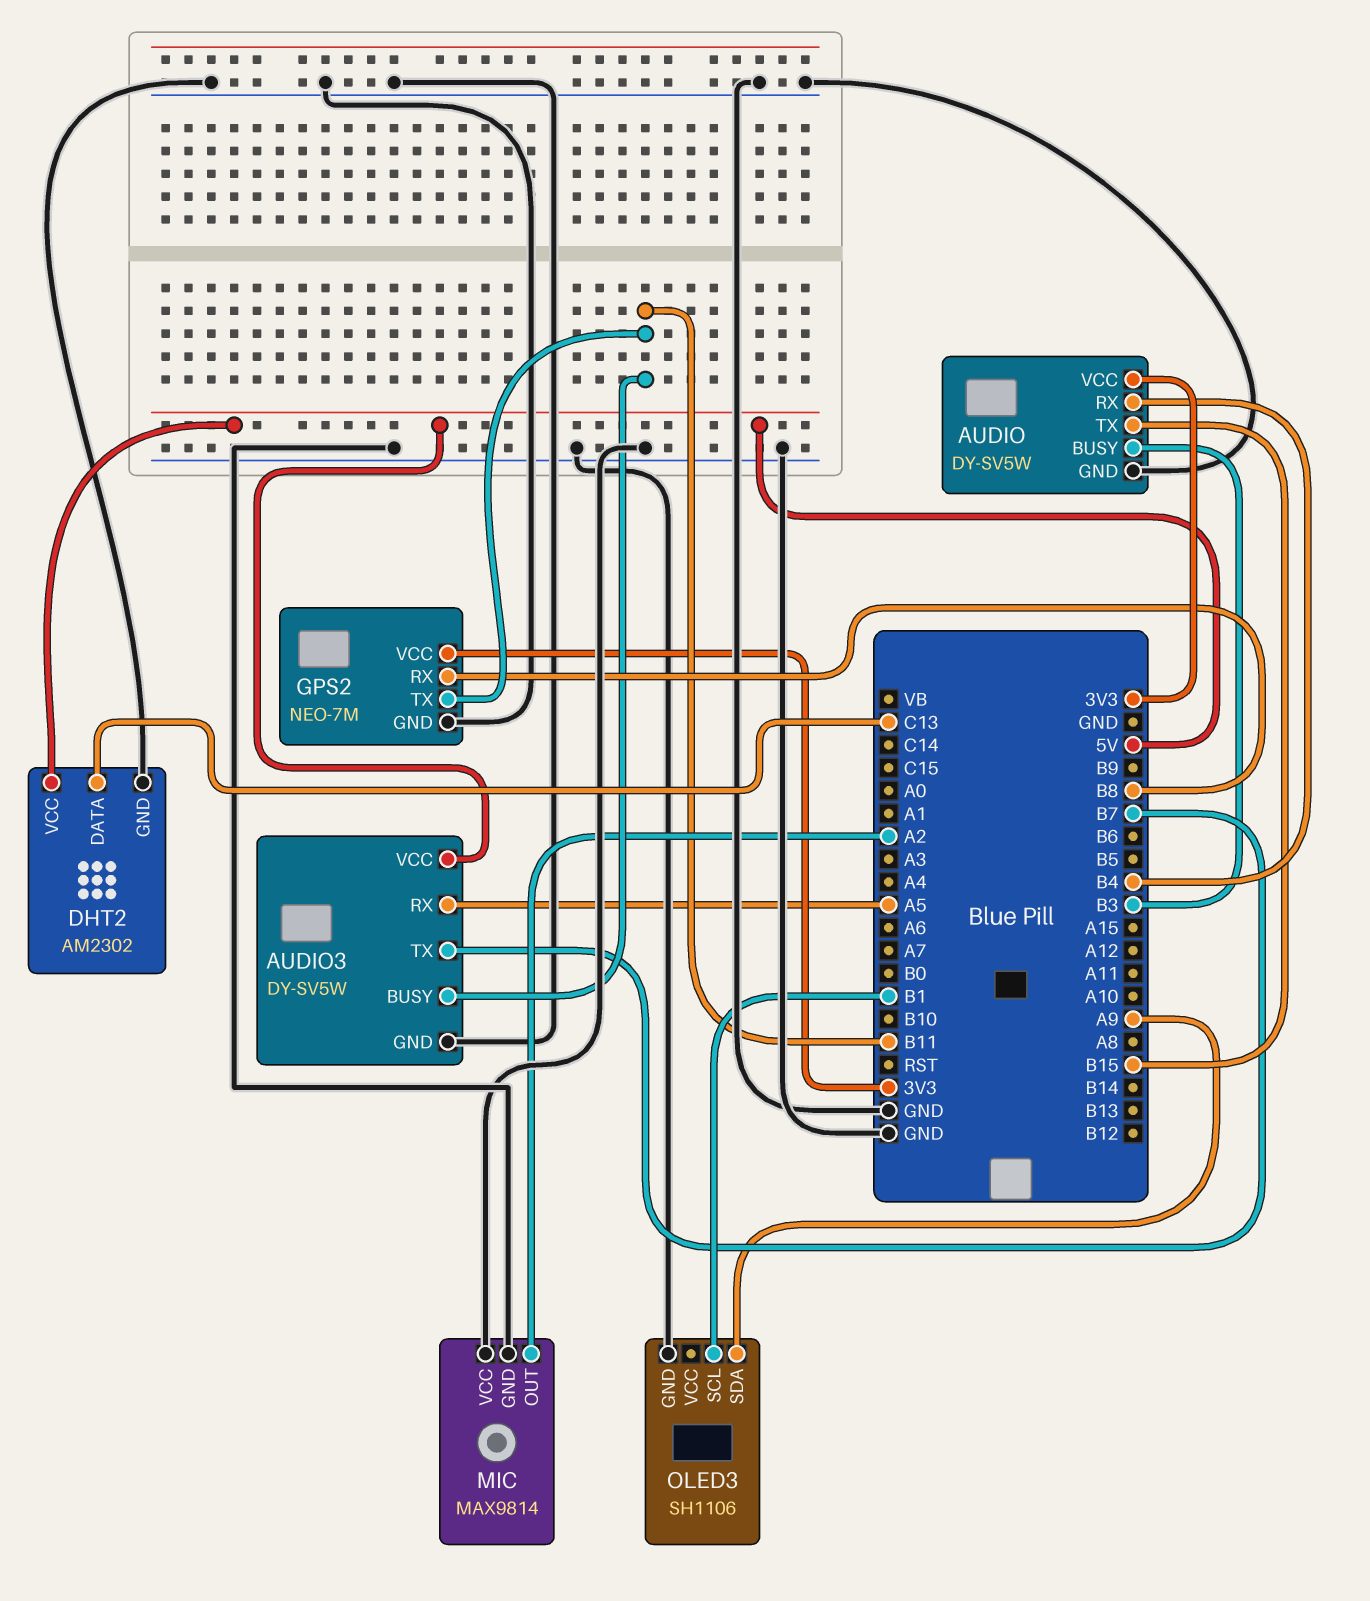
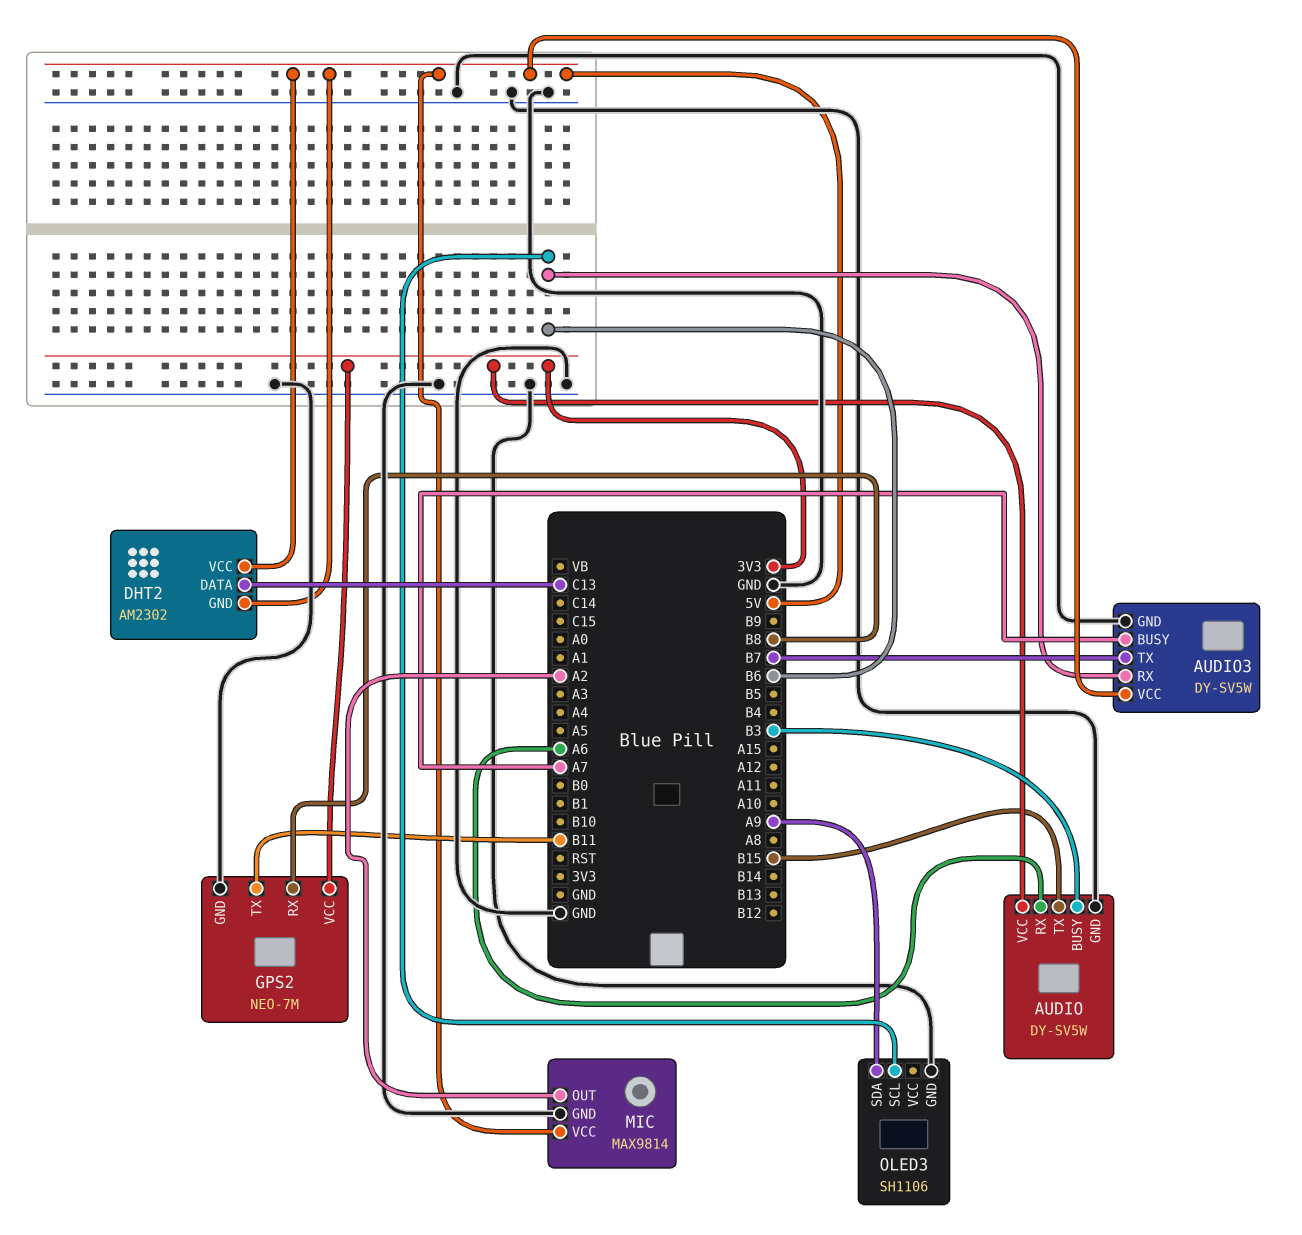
AUDIO pin RX: B4 -> A6
AUDIO3 pin BUSY: B11 -> A7
AUDIO3 pin RX: A5 -> B6
DHT2 pin GND: GND -> 5V
MIC pin VCC: GND -> 5V
OLED3 pin SCL: B1 -> B6

